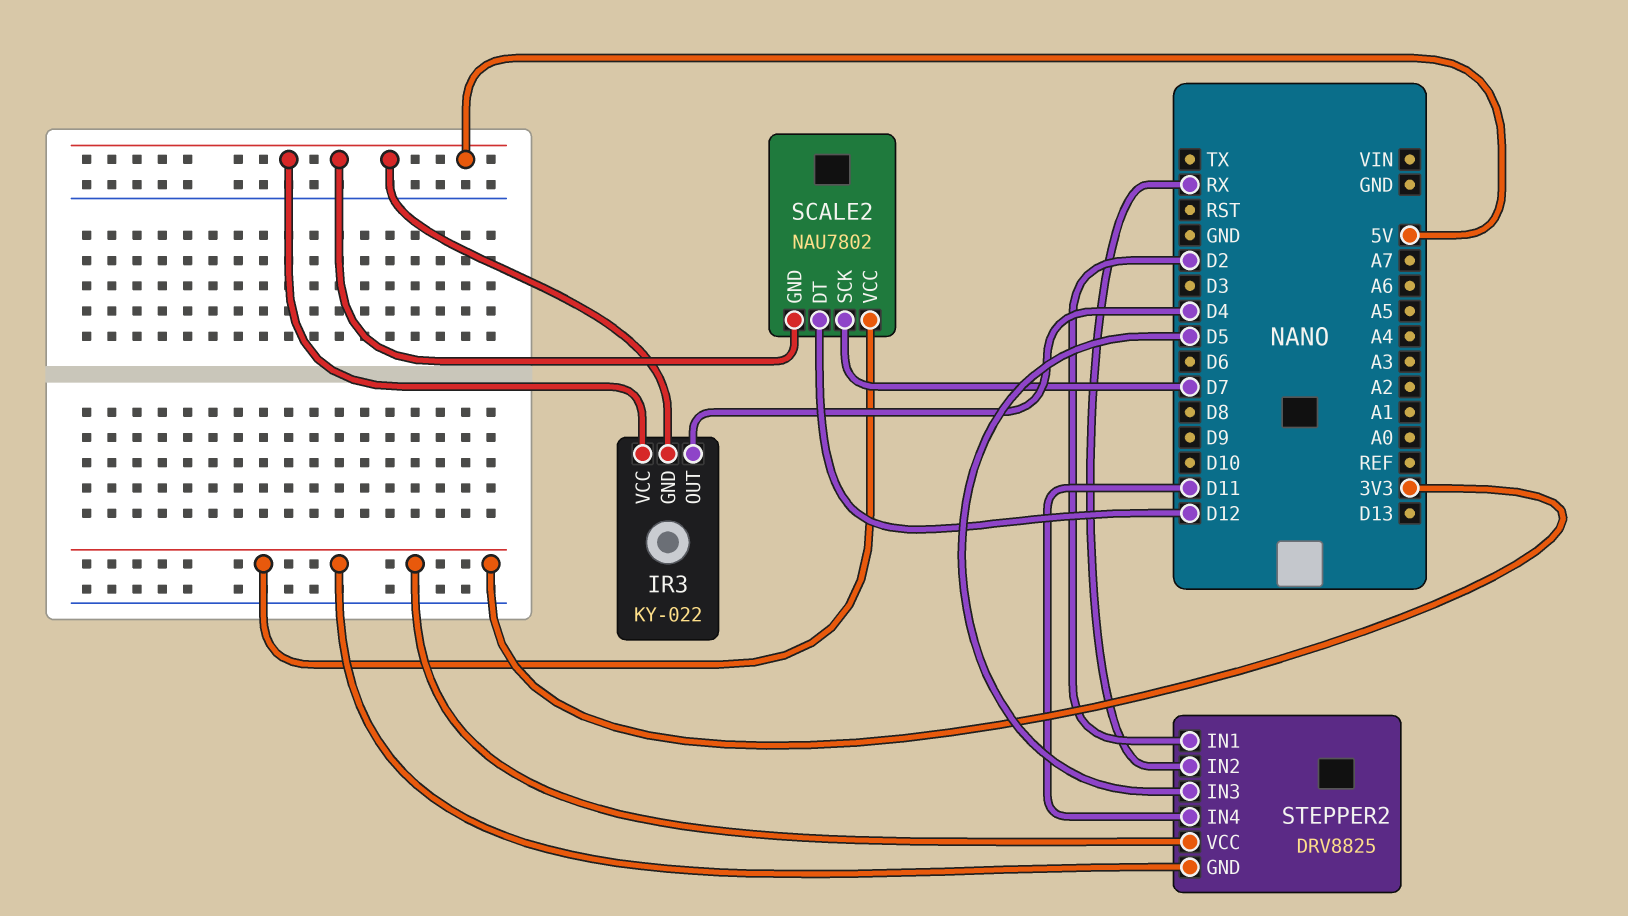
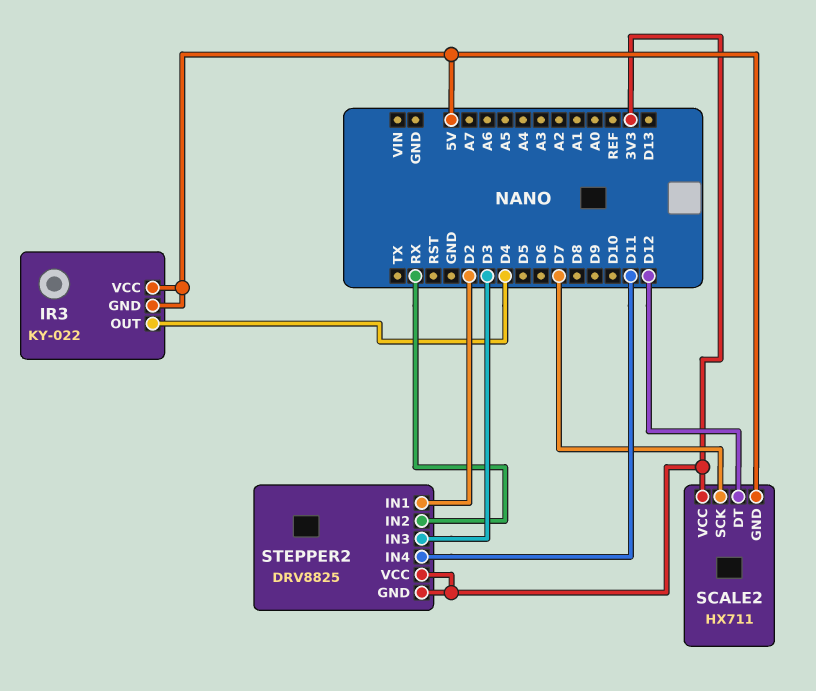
SCALE2: NAU7802 -> HX711
STEPPER2 pin IN3: D5 -> D3

